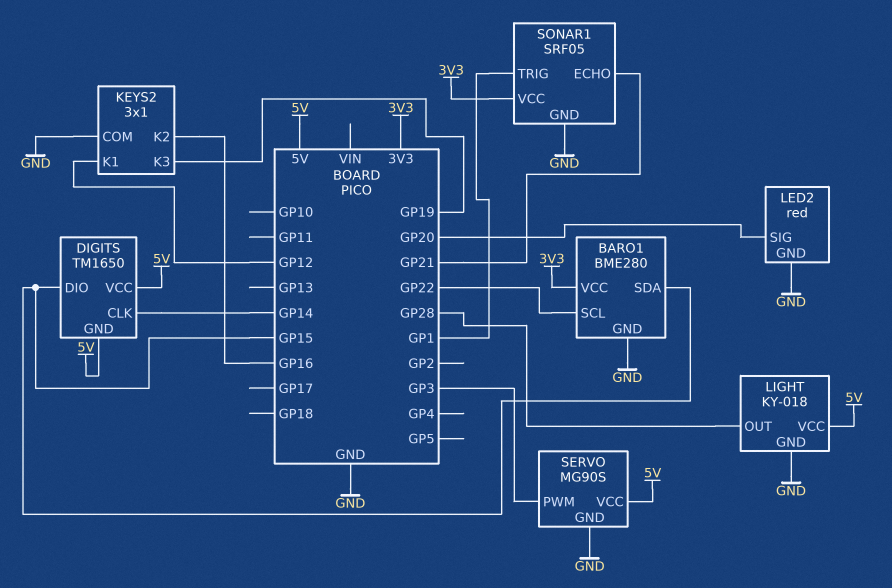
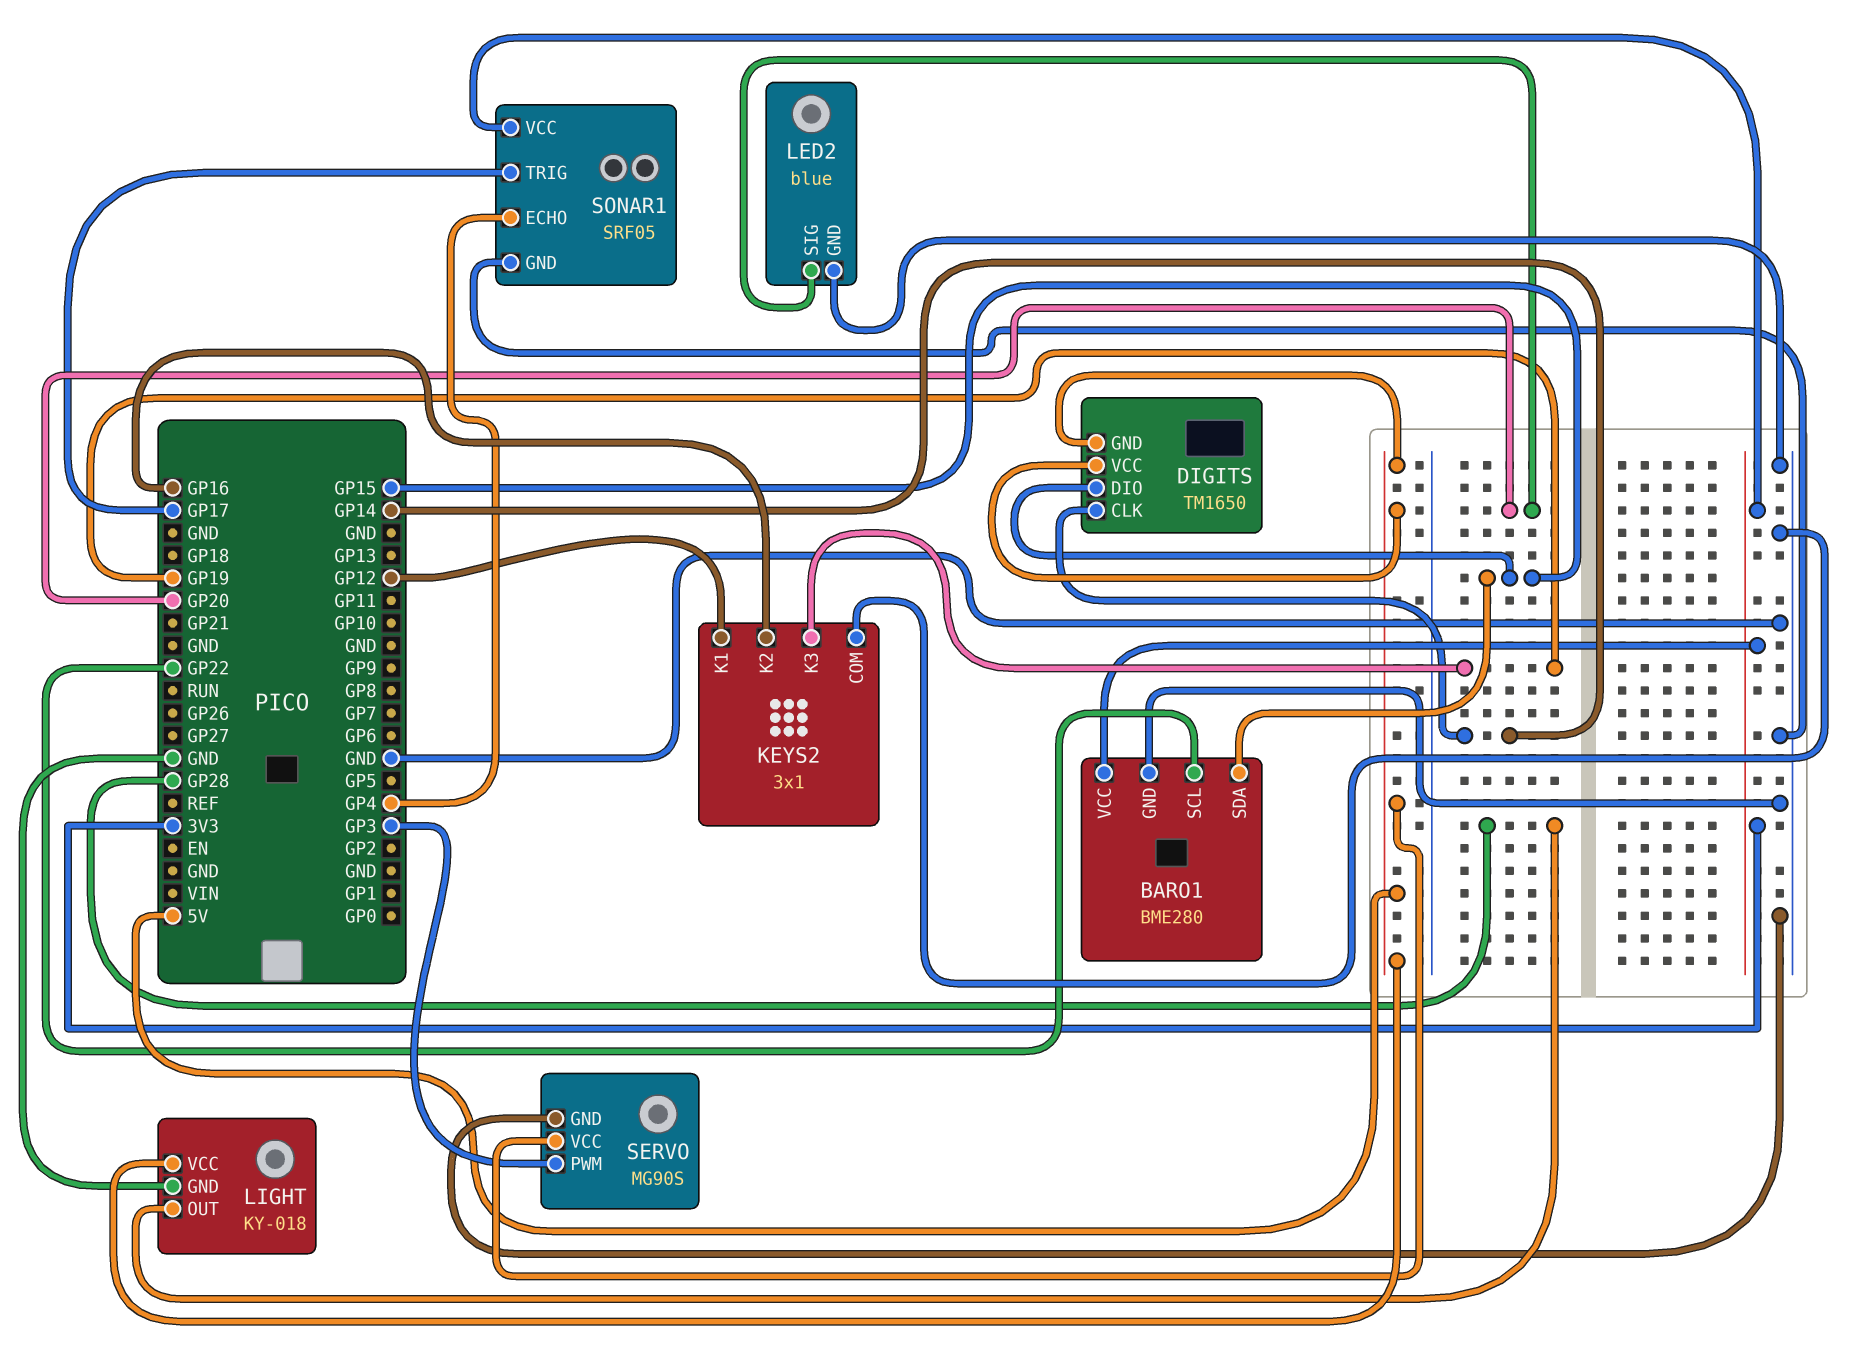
LED2: red -> blue
SONAR1 pin ECHO: GP21 -> GP4
SONAR1 pin TRIG: GP1 -> GP17

